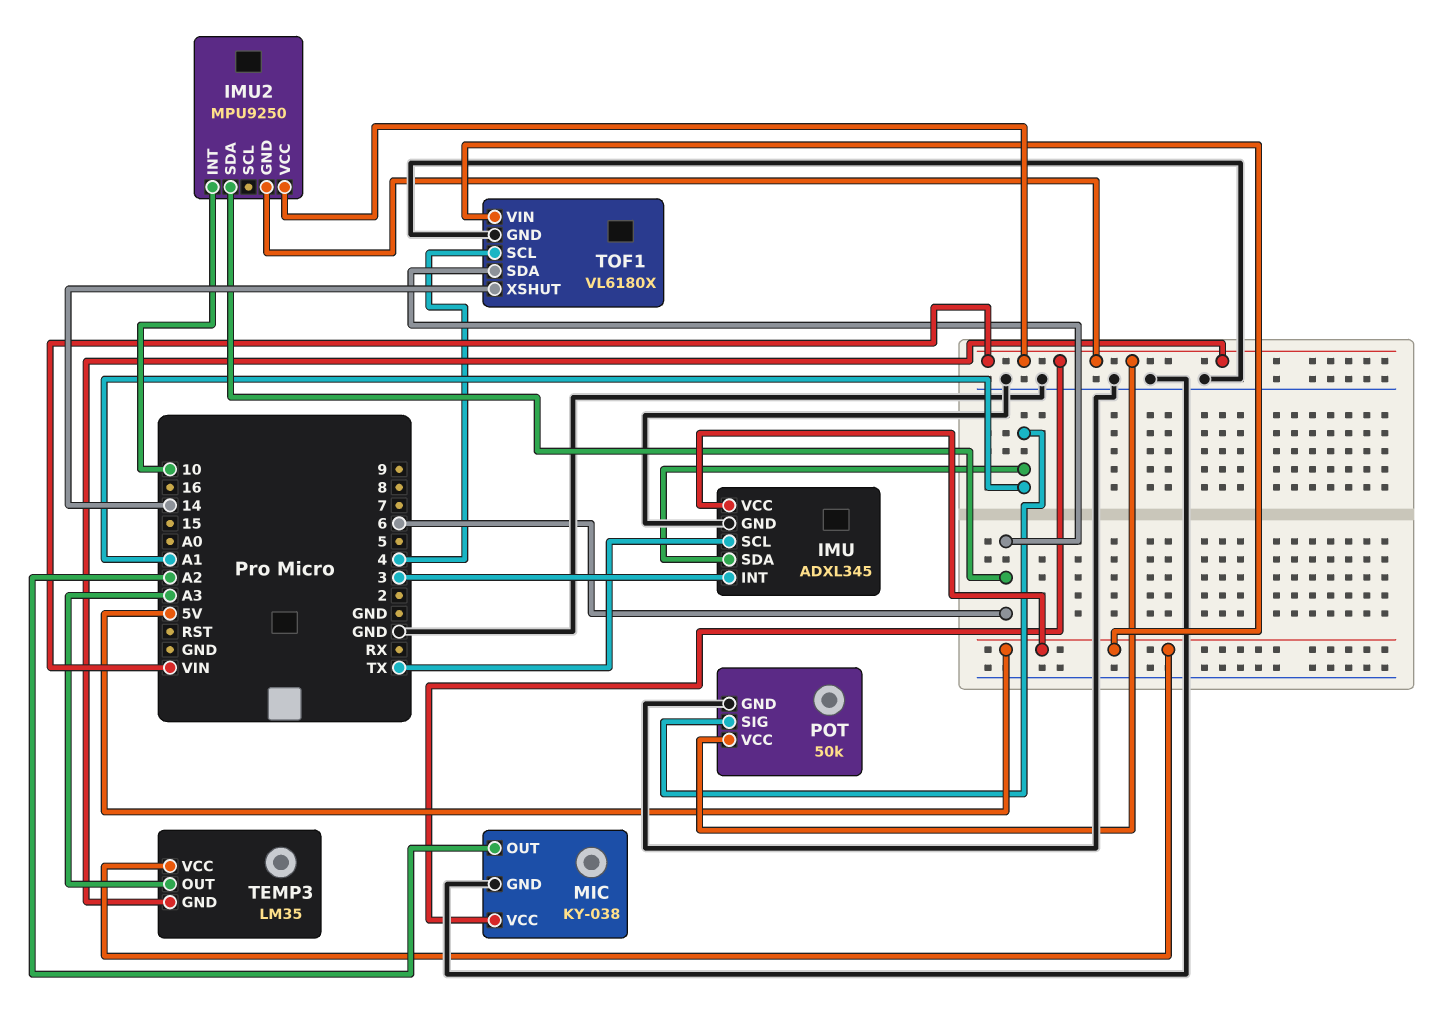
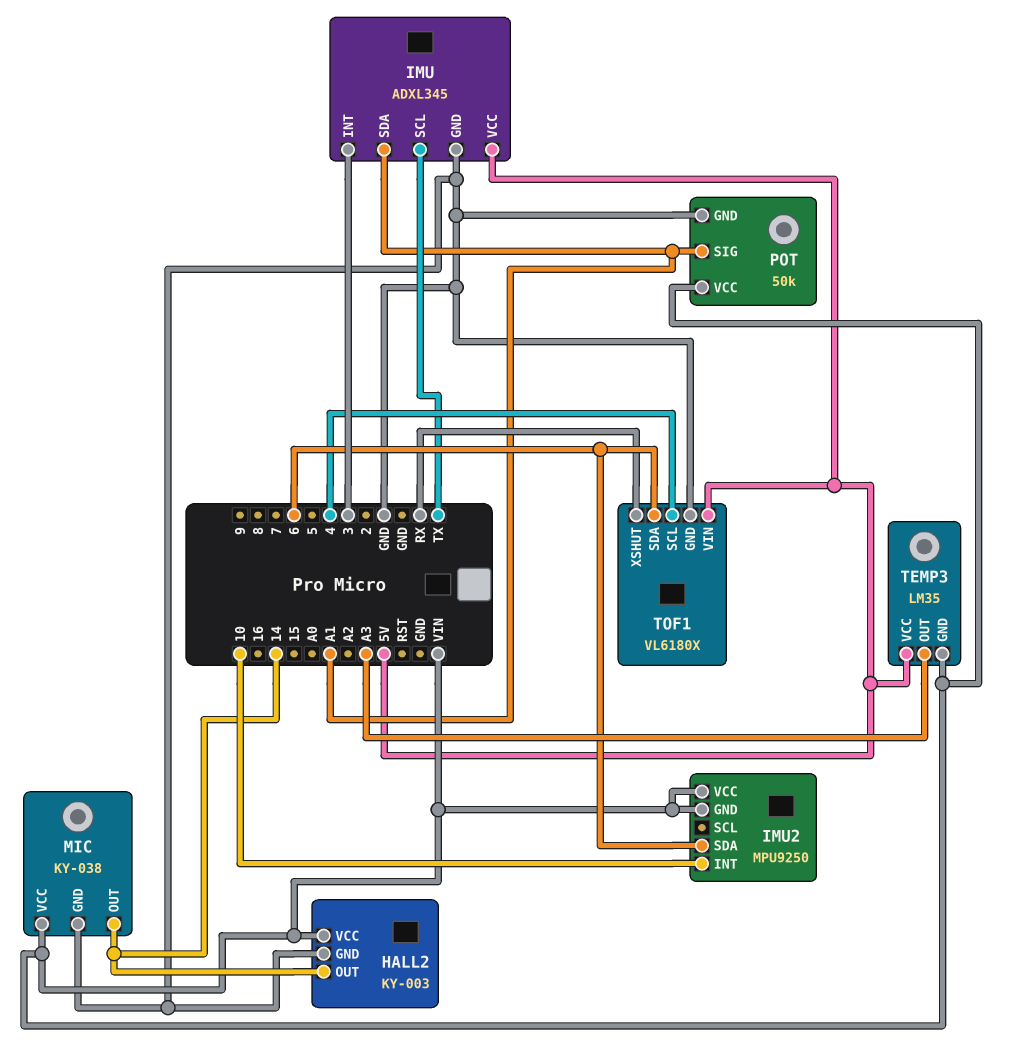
HALL2: none -> KY-003
HALL2 pin GND: none -> GND
HALL2 pin OUT: none -> 14
HALL2 pin VCC: none -> VIN
MIC pin OUT: A2 -> 14
TOF1 pin XSHUT: 14 -> RX

